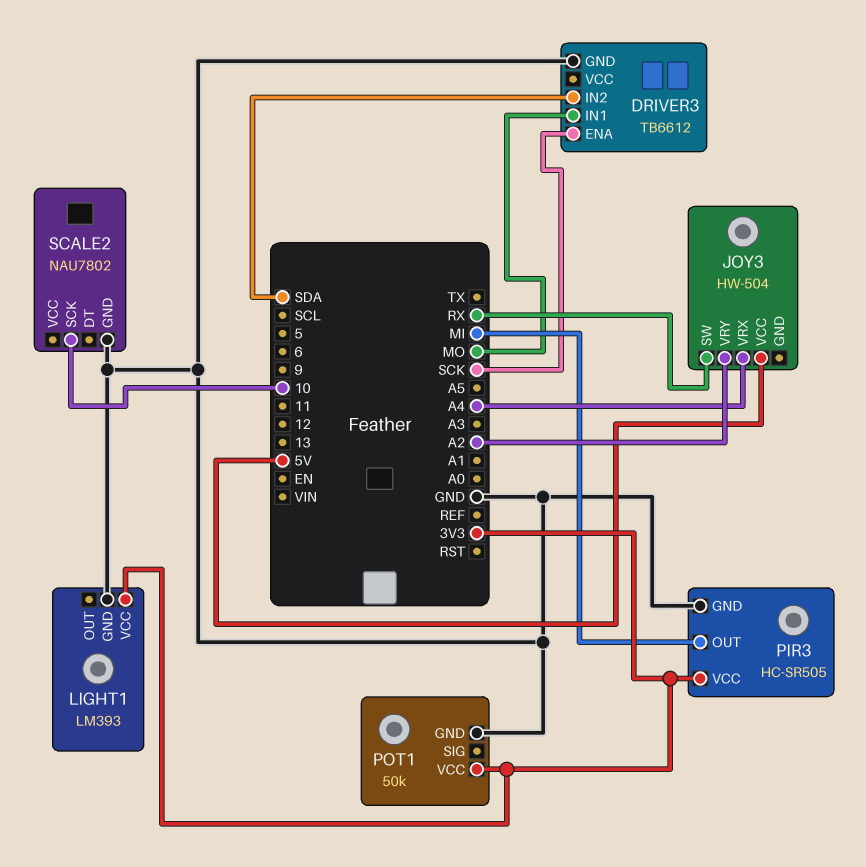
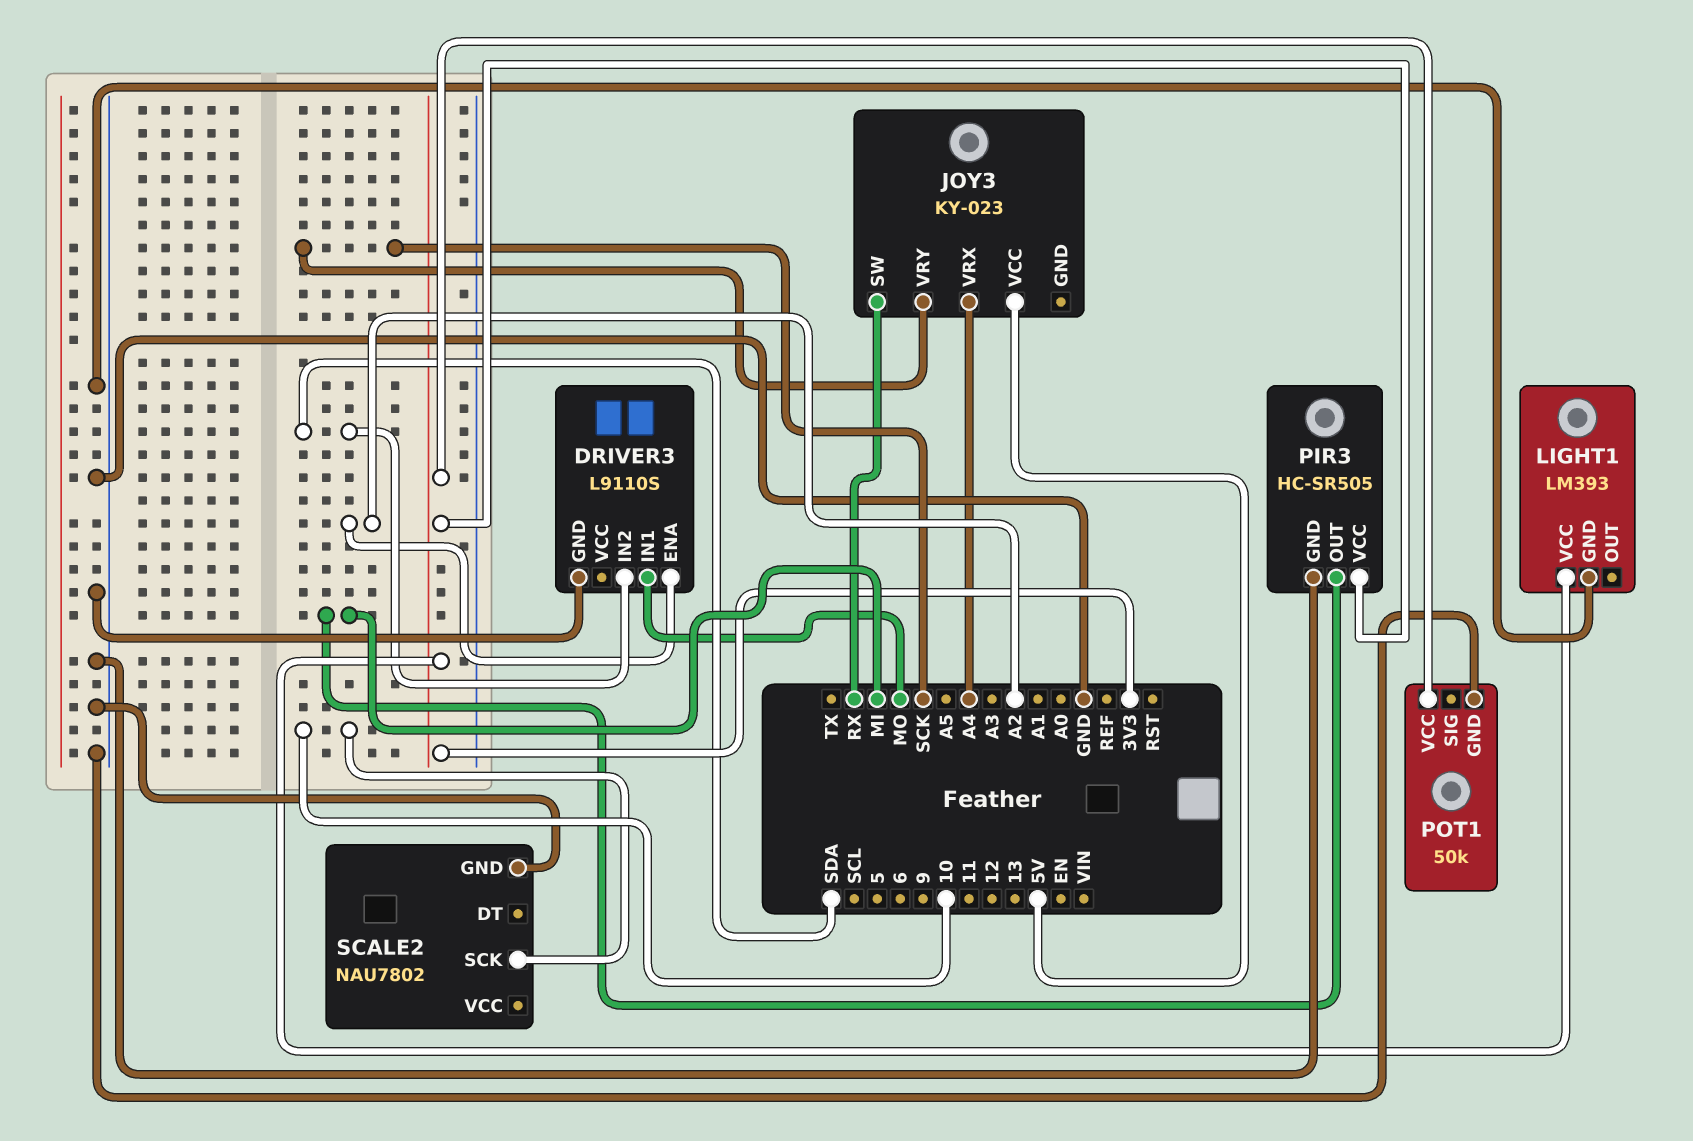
DRIVER3: TB6612 -> L9110S
DRIVER3 pin ENA: SCK -> A2
JOY3: HW-504 -> KY-023
JOY3 pin VRY: A2 -> SCK

